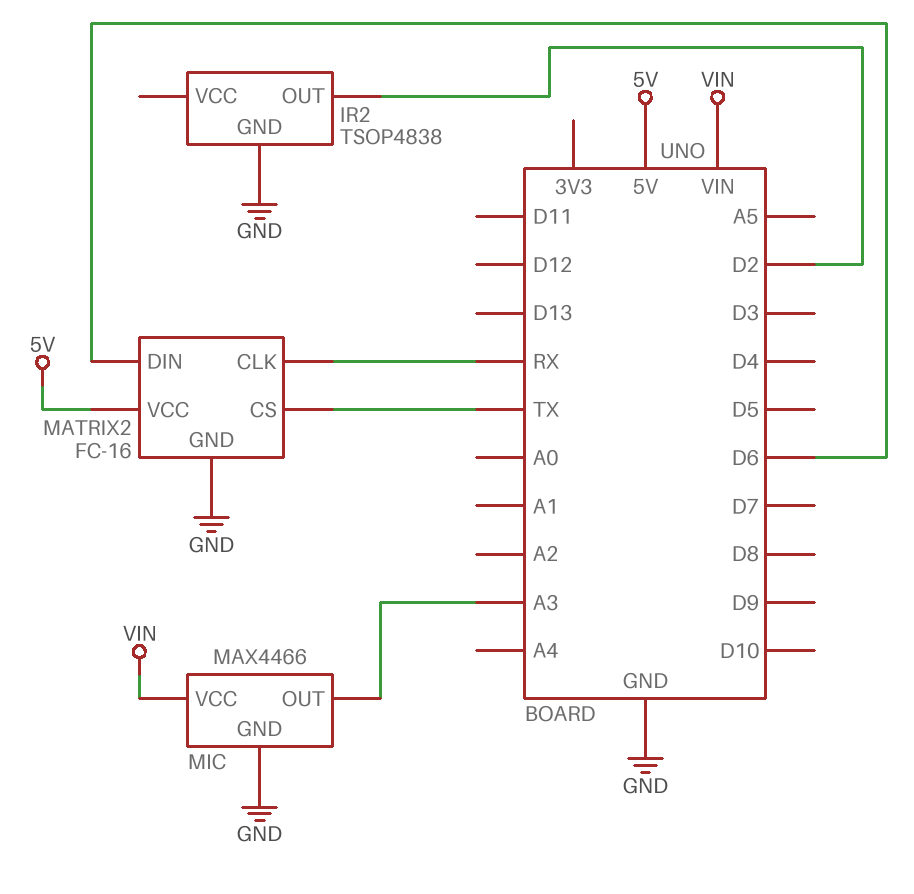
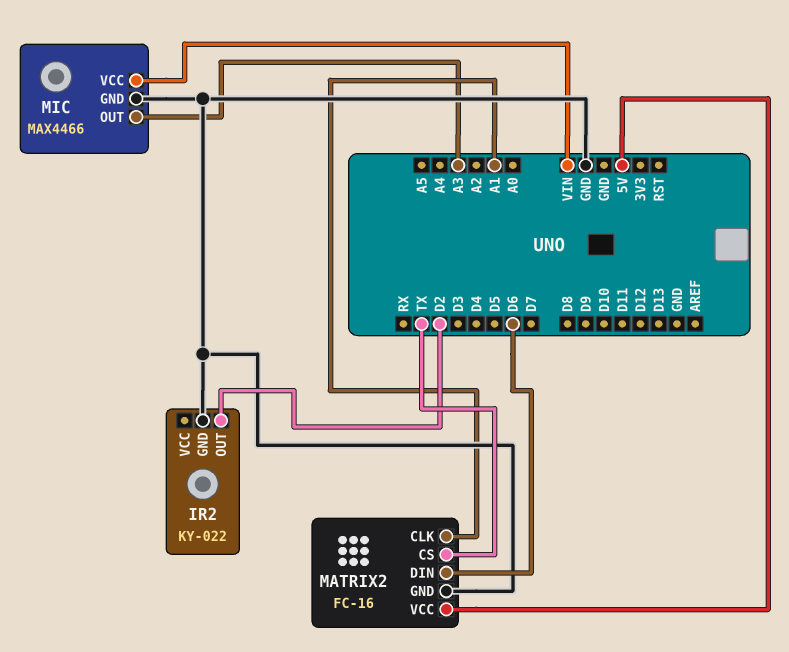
IR2: TSOP4838 -> KY-022
MATRIX2 pin CLK: RX -> A1

